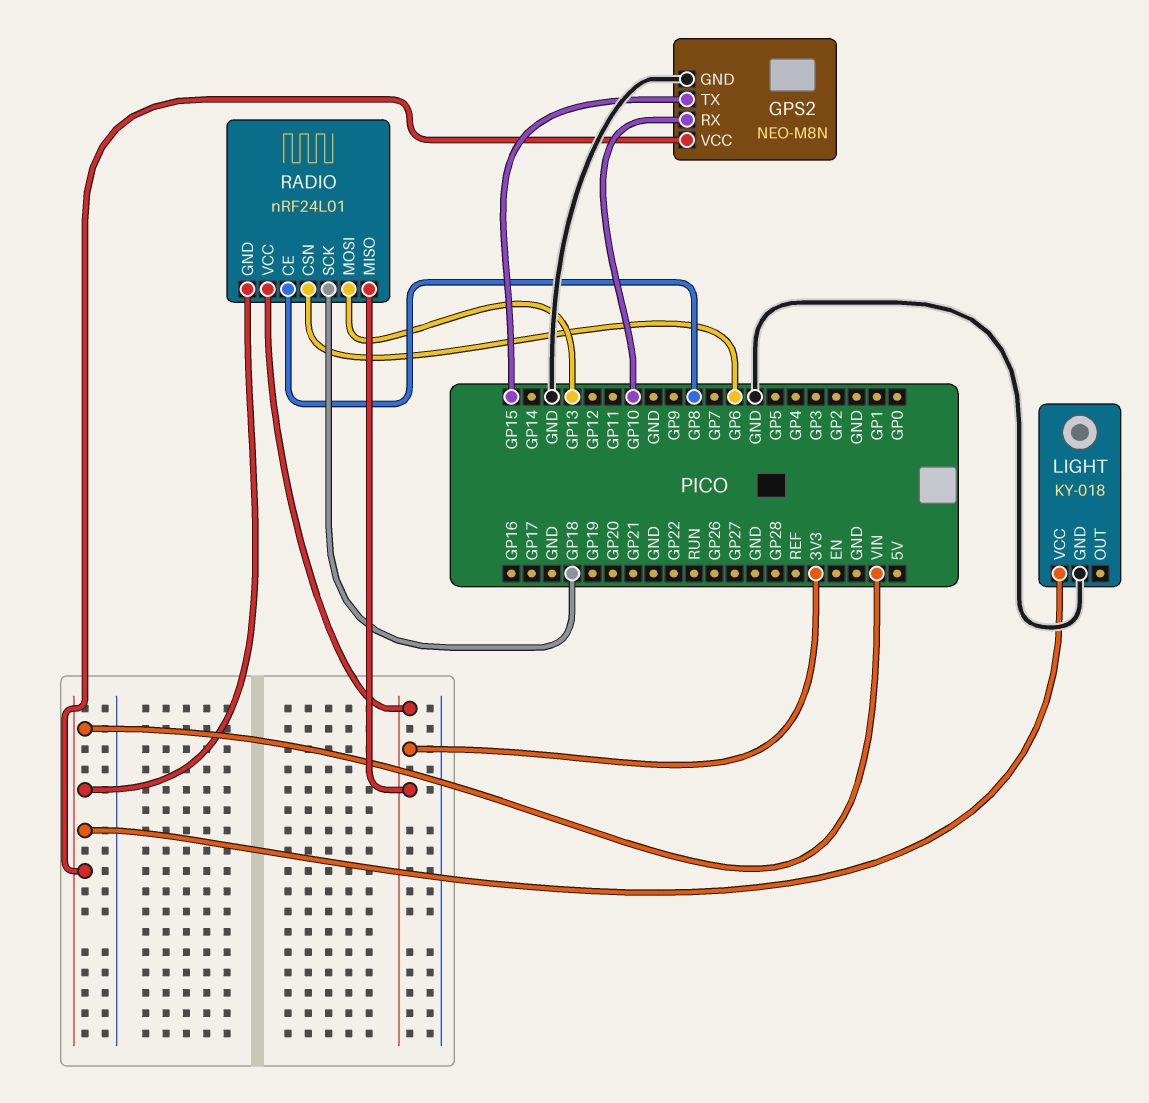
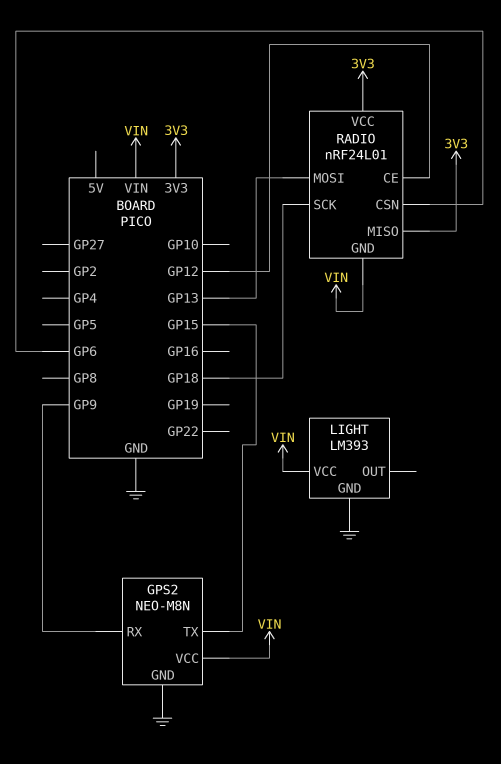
GPS2 pin RX: GP10 -> GP9
LIGHT: KY-018 -> LM393
RADIO pin CE: GP8 -> GP12

